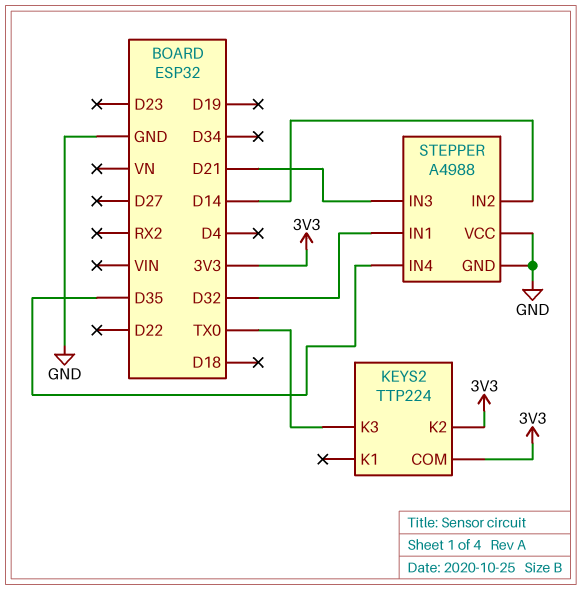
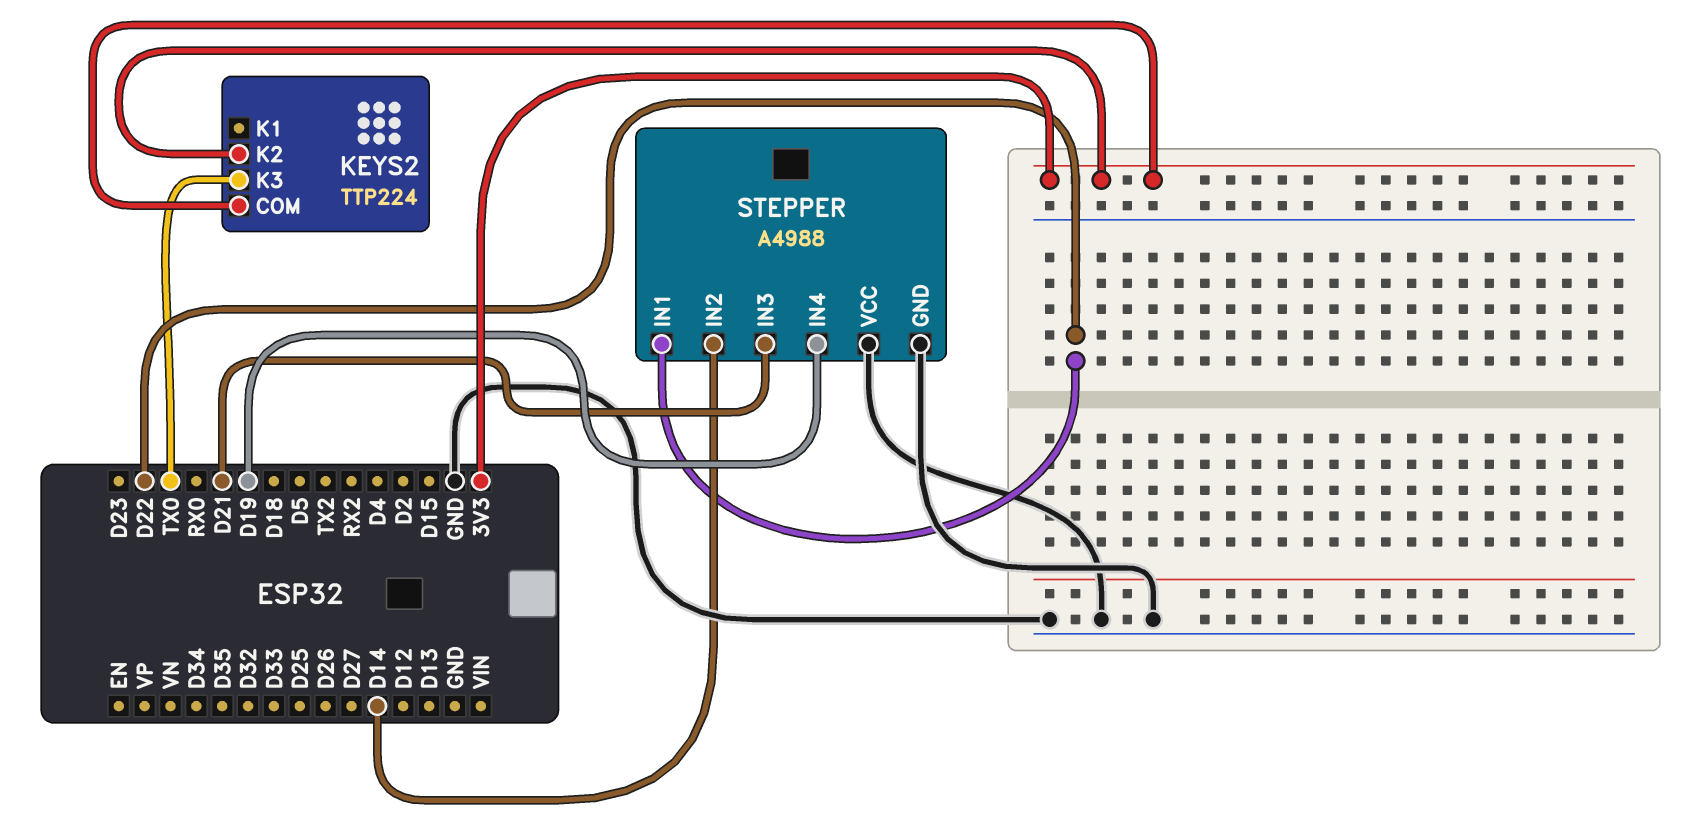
STEPPER pin IN1: D32 -> D22
STEPPER pin IN4: D35 -> D19

